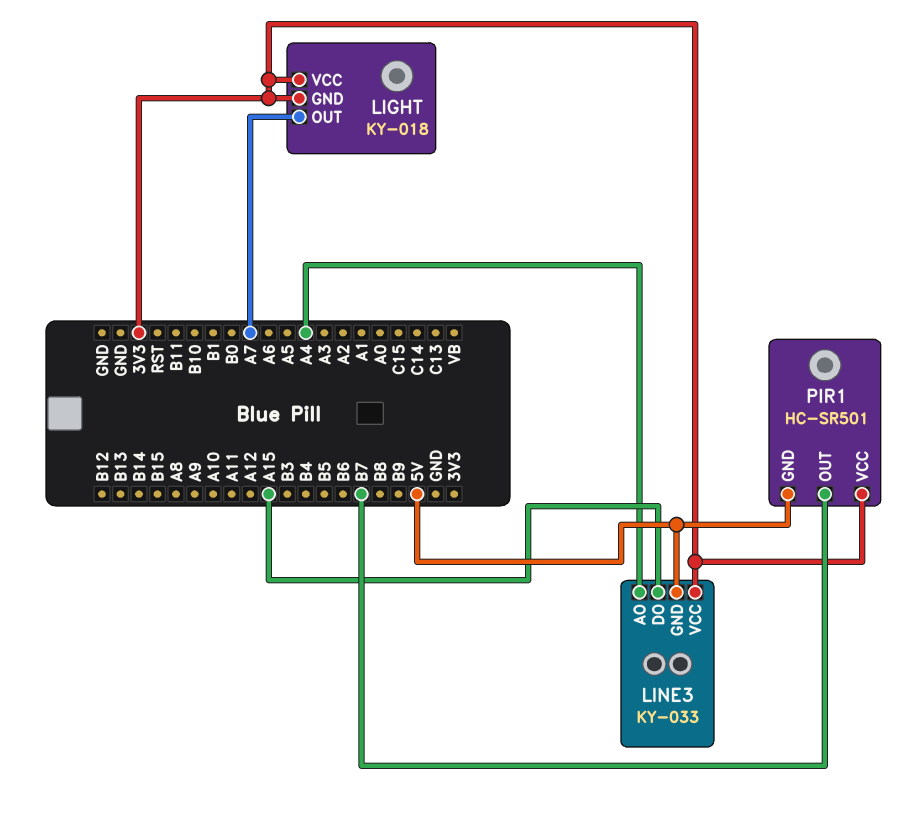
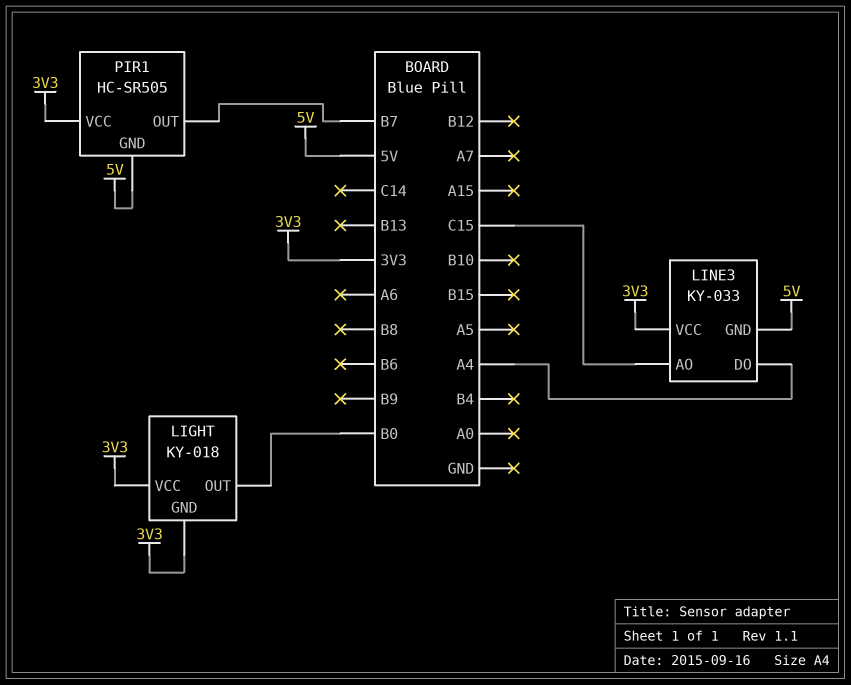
LIGHT pin OUT: A7 -> B0
LINE3 pin AO: A4 -> C15
LINE3 pin DO: A15 -> A4
PIR1: HC-SR501 -> HC-SR505

